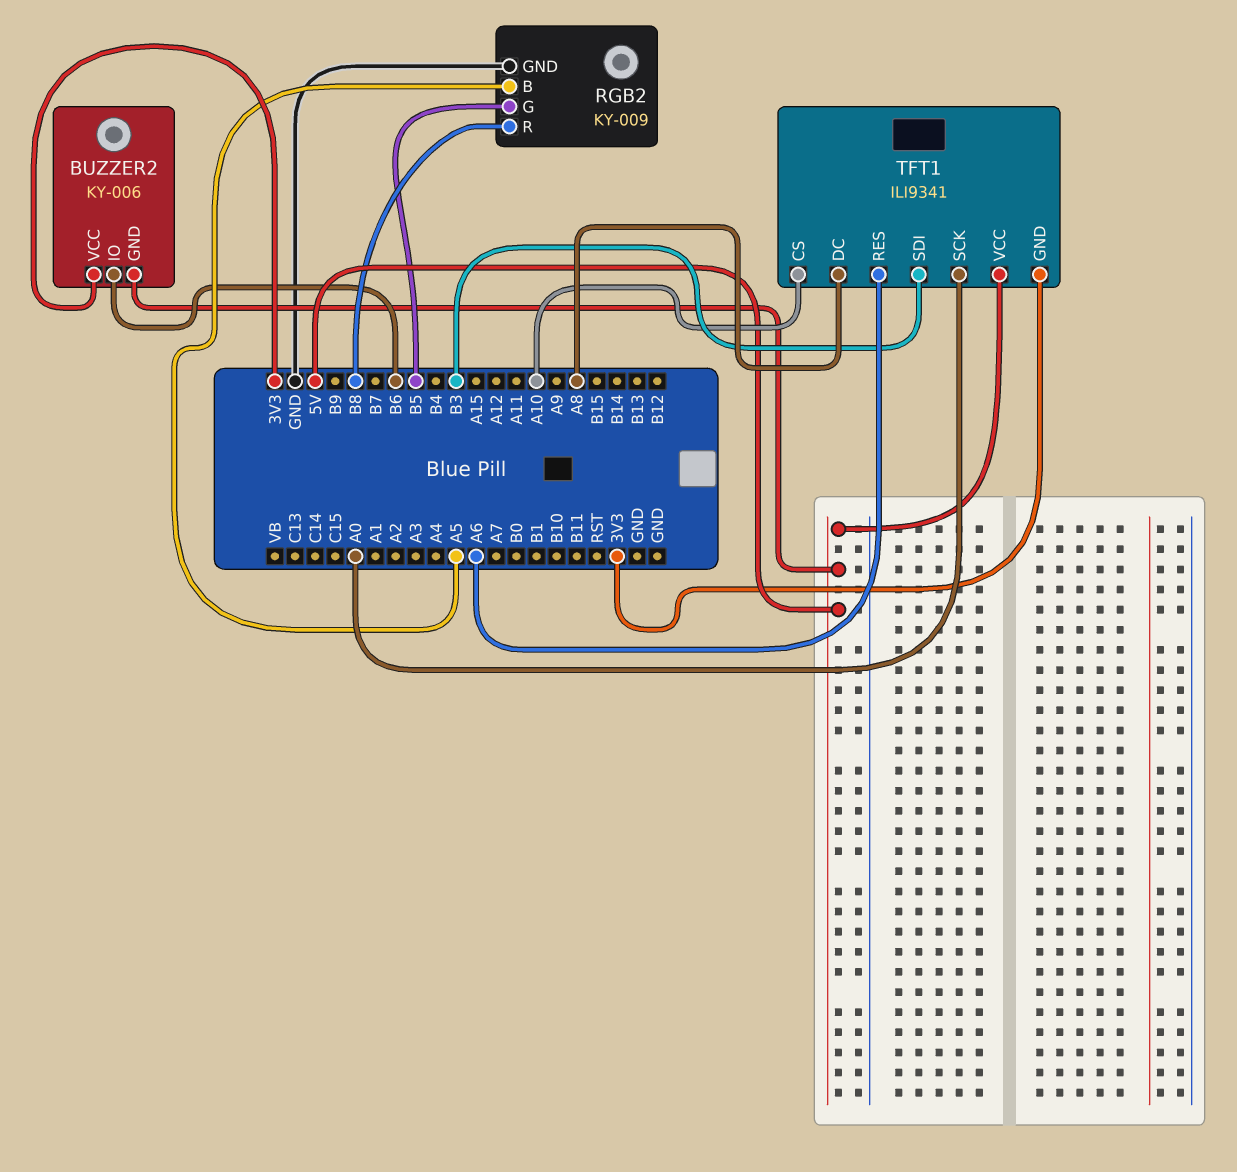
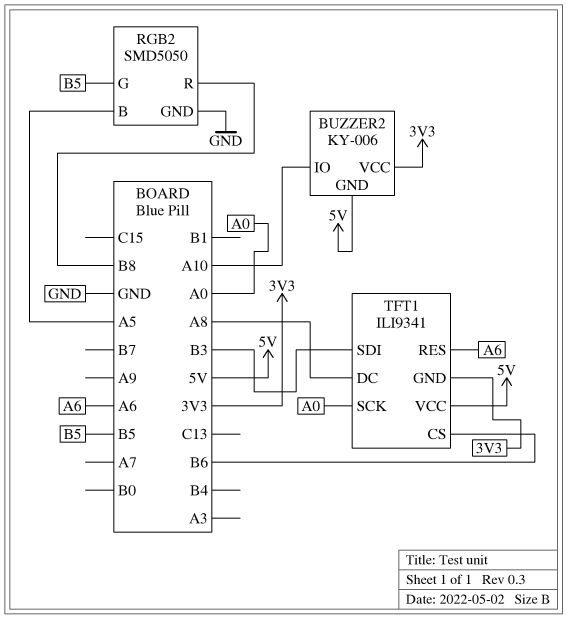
BUZZER2 pin IO: B6 -> A10
RGB2: KY-009 -> SMD5050
TFT1 pin CS: A10 -> B6

